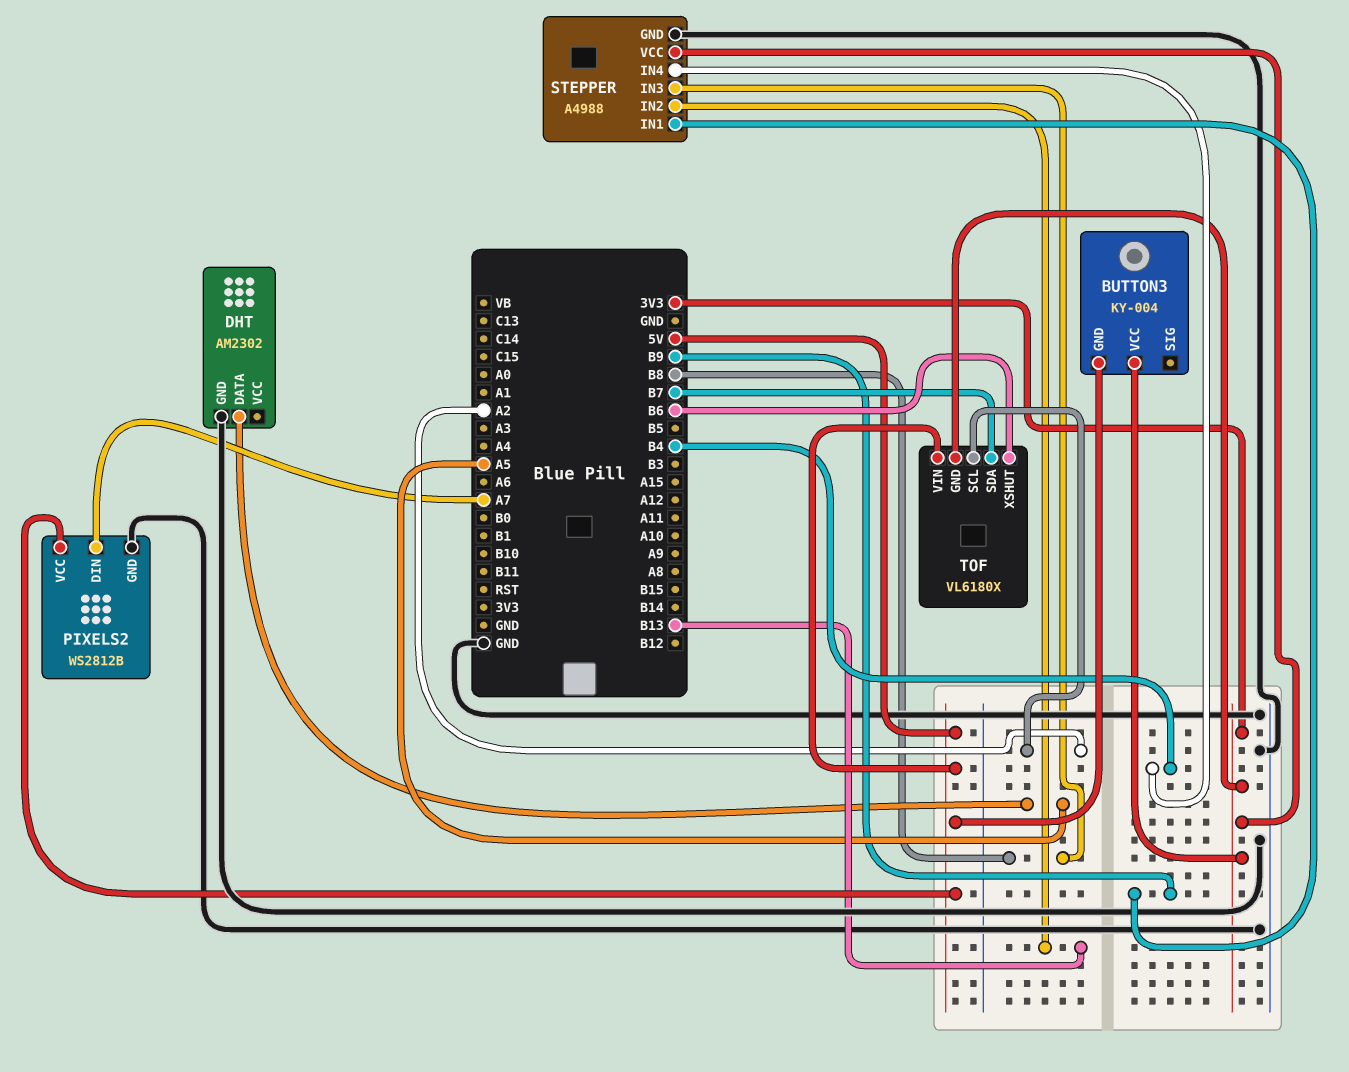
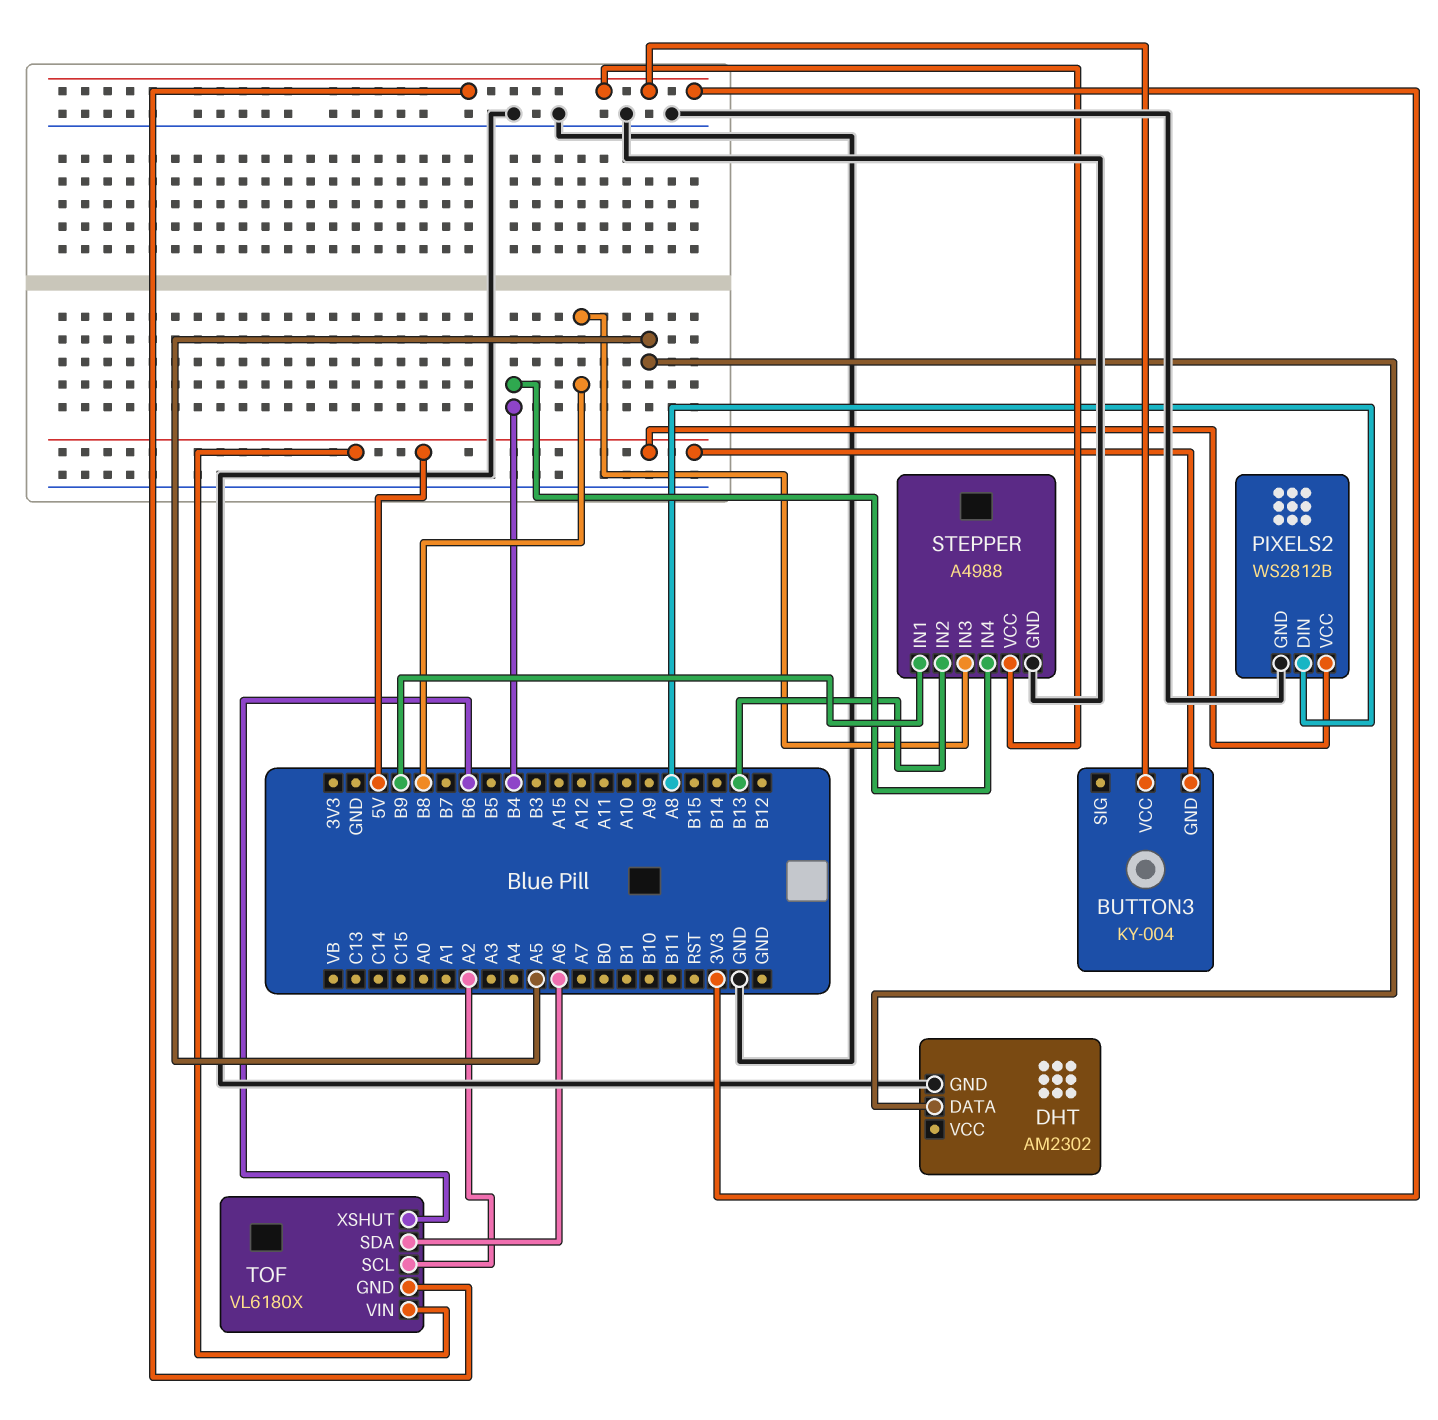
PIXELS2 pin DIN: A7 -> A8
TOF pin SDA: B7 -> A6

